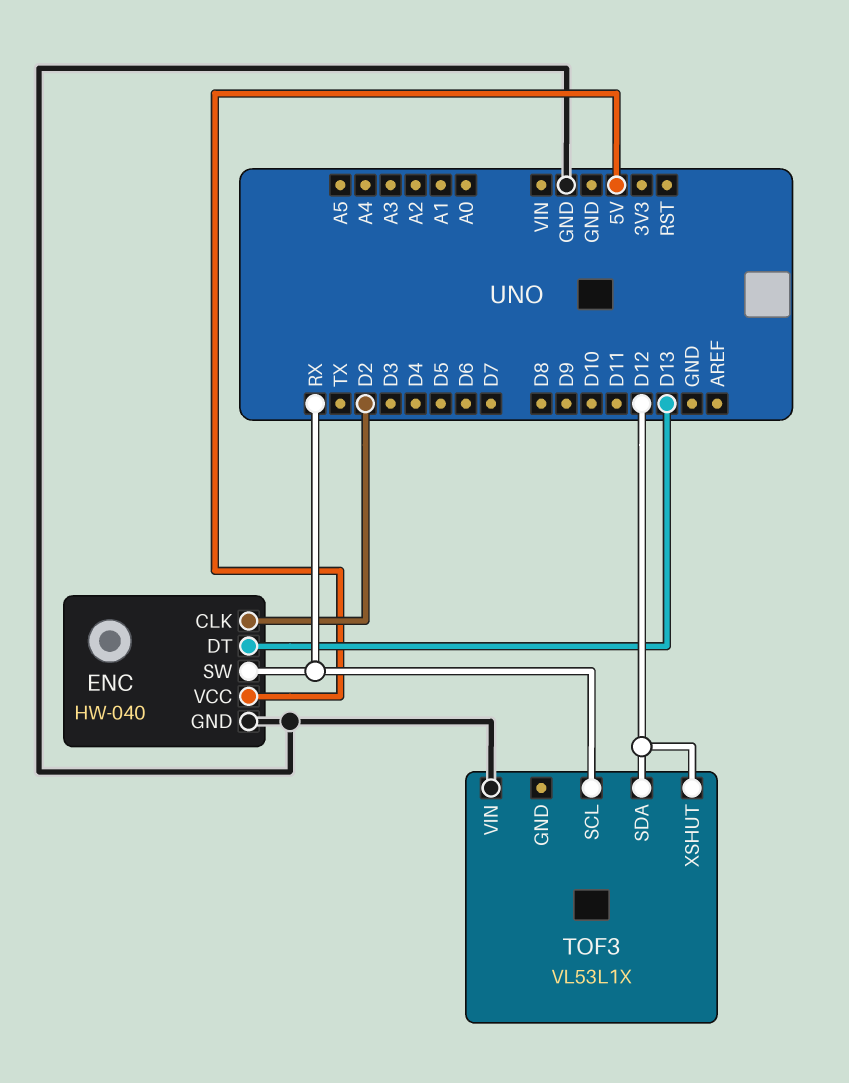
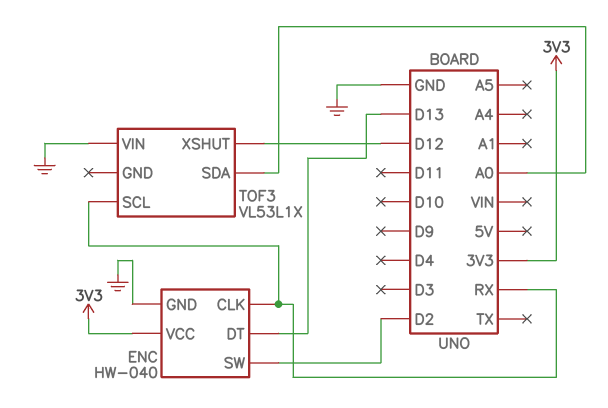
ENC pin CLK: D2 -> RX
ENC pin SW: RX -> D2
ENC pin VCC: 5V -> 3V3
TOF3 pin SDA: D12 -> A0

